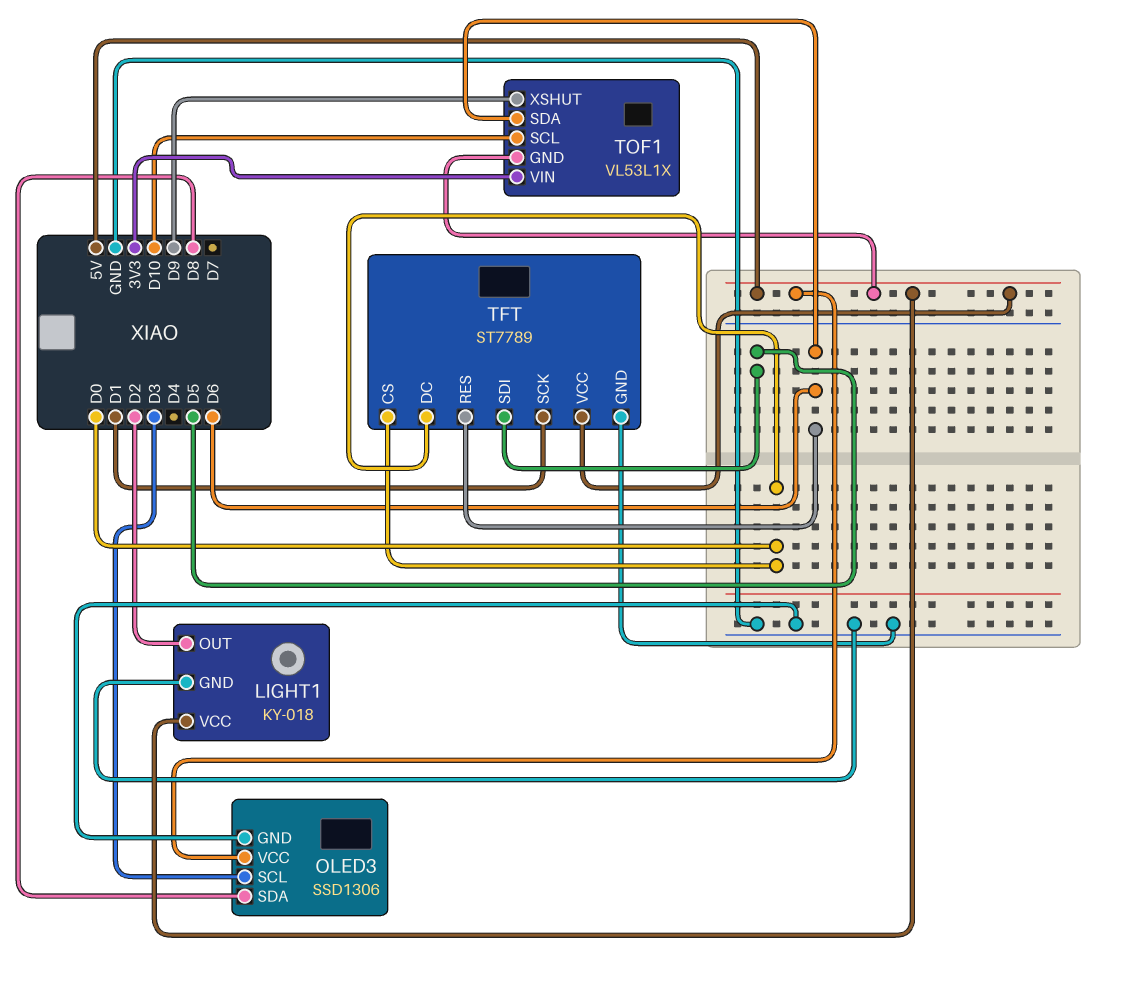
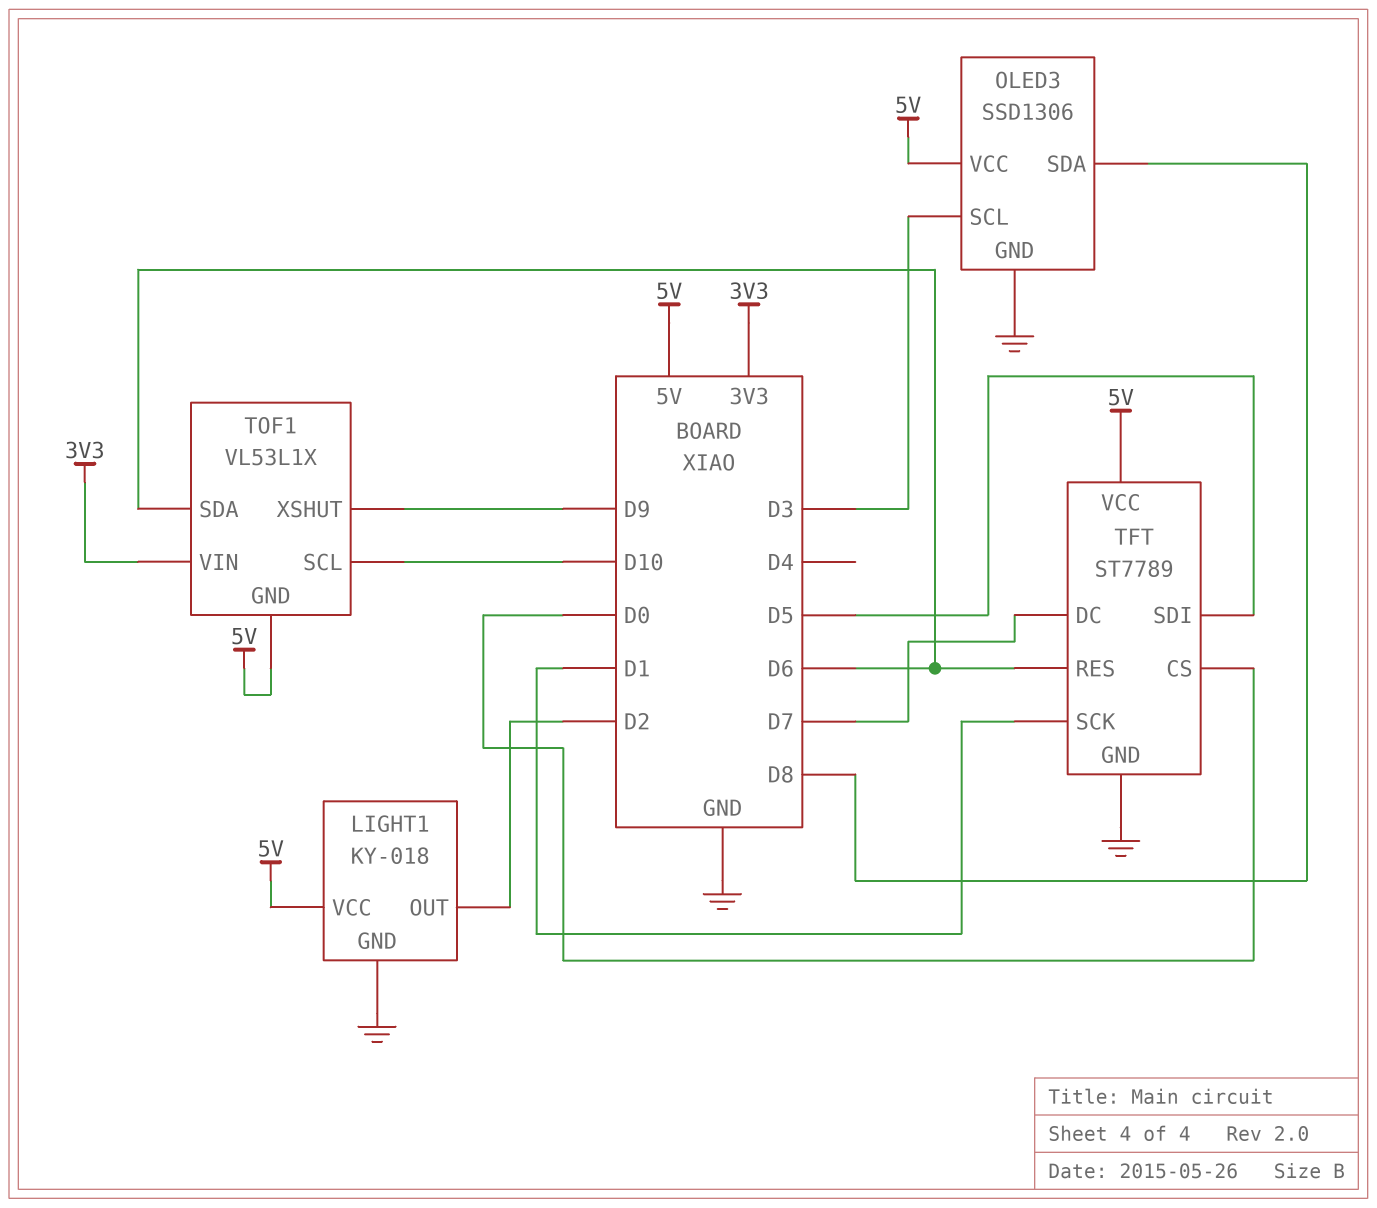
TFT pin DC: D0 -> D7

